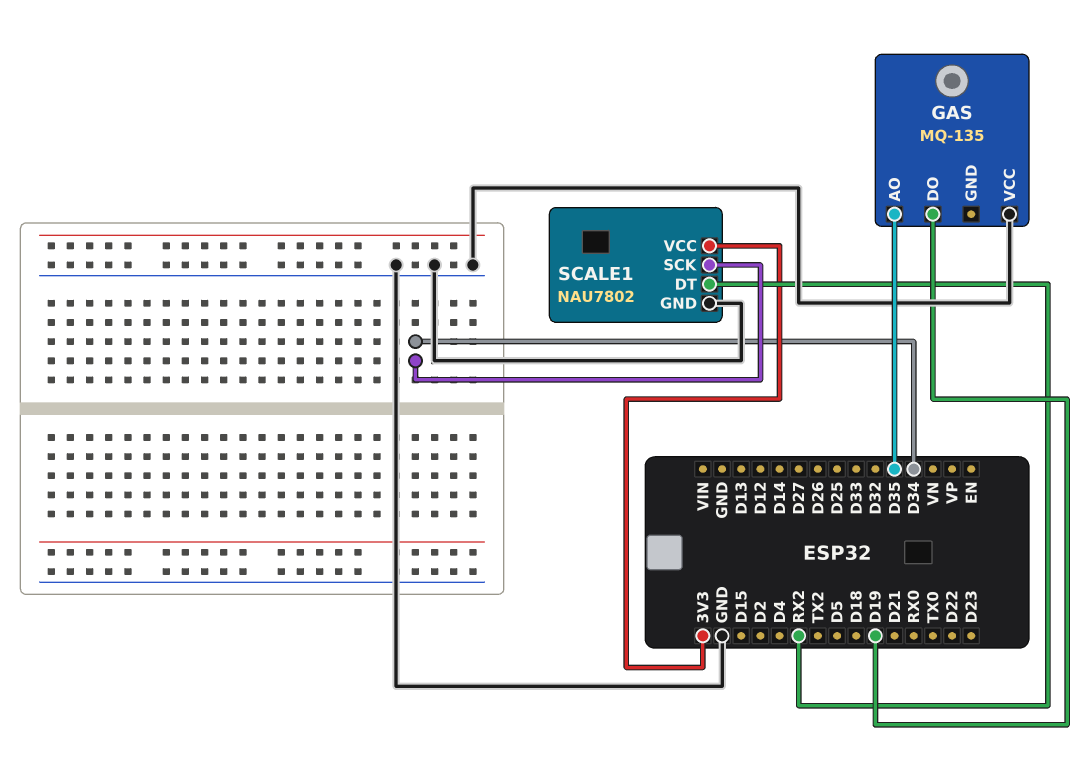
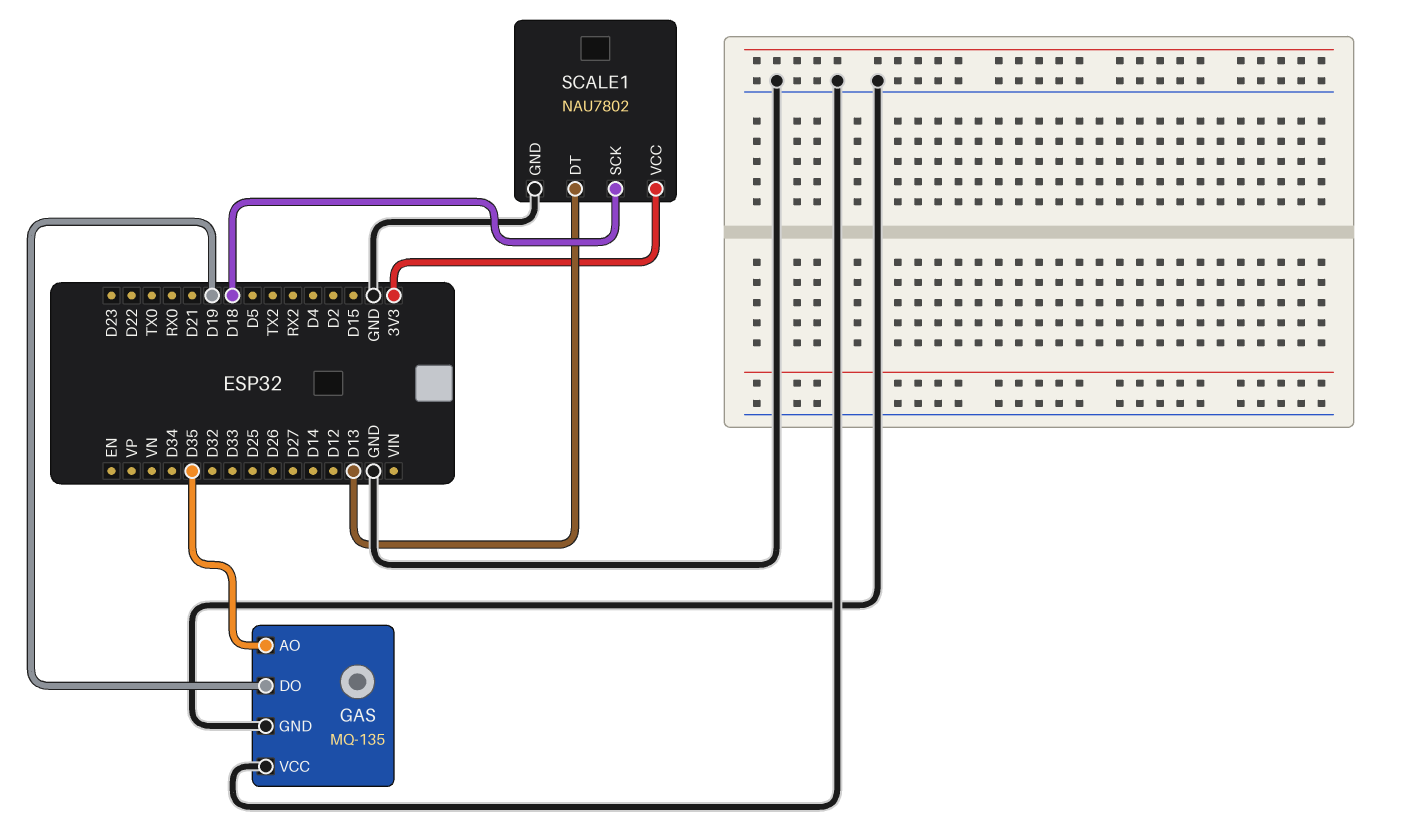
GAS pin GND: none -> GND
SCALE1 pin DT: RX2 -> D13
SCALE1 pin SCK: D34 -> D18

